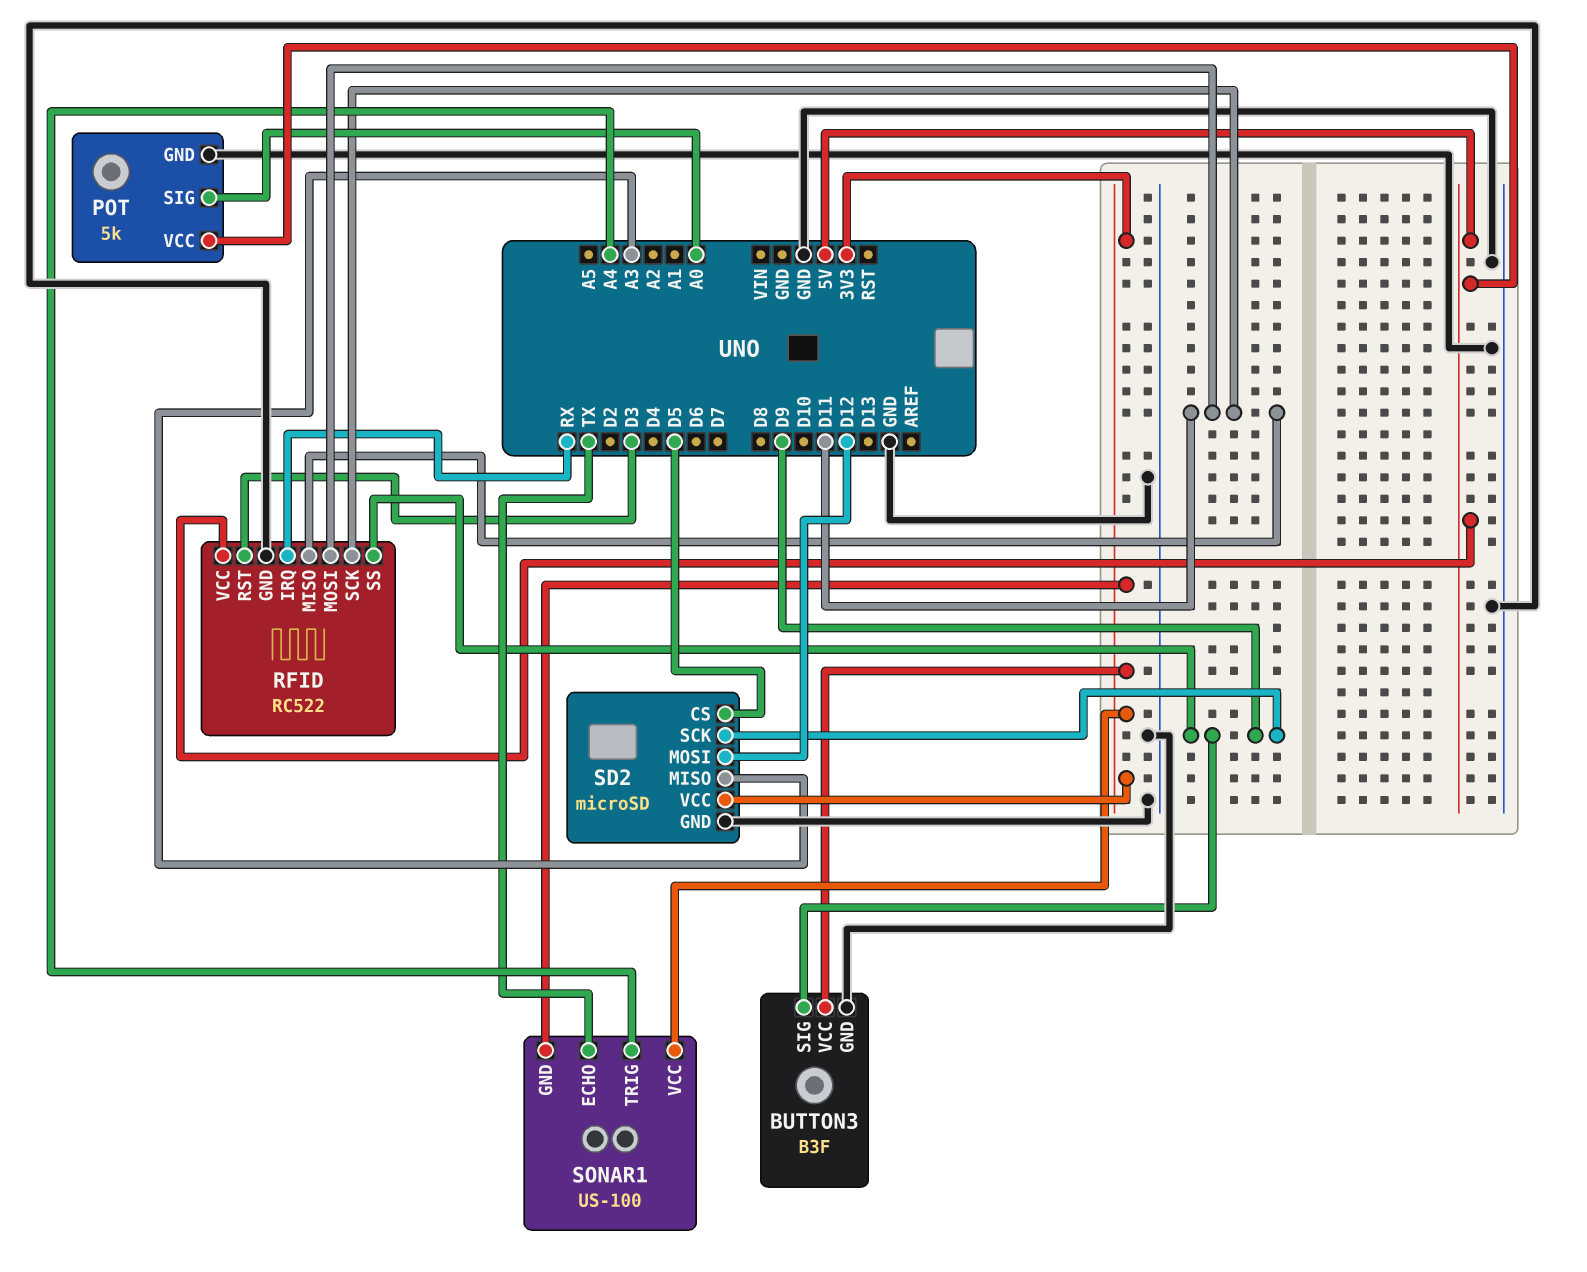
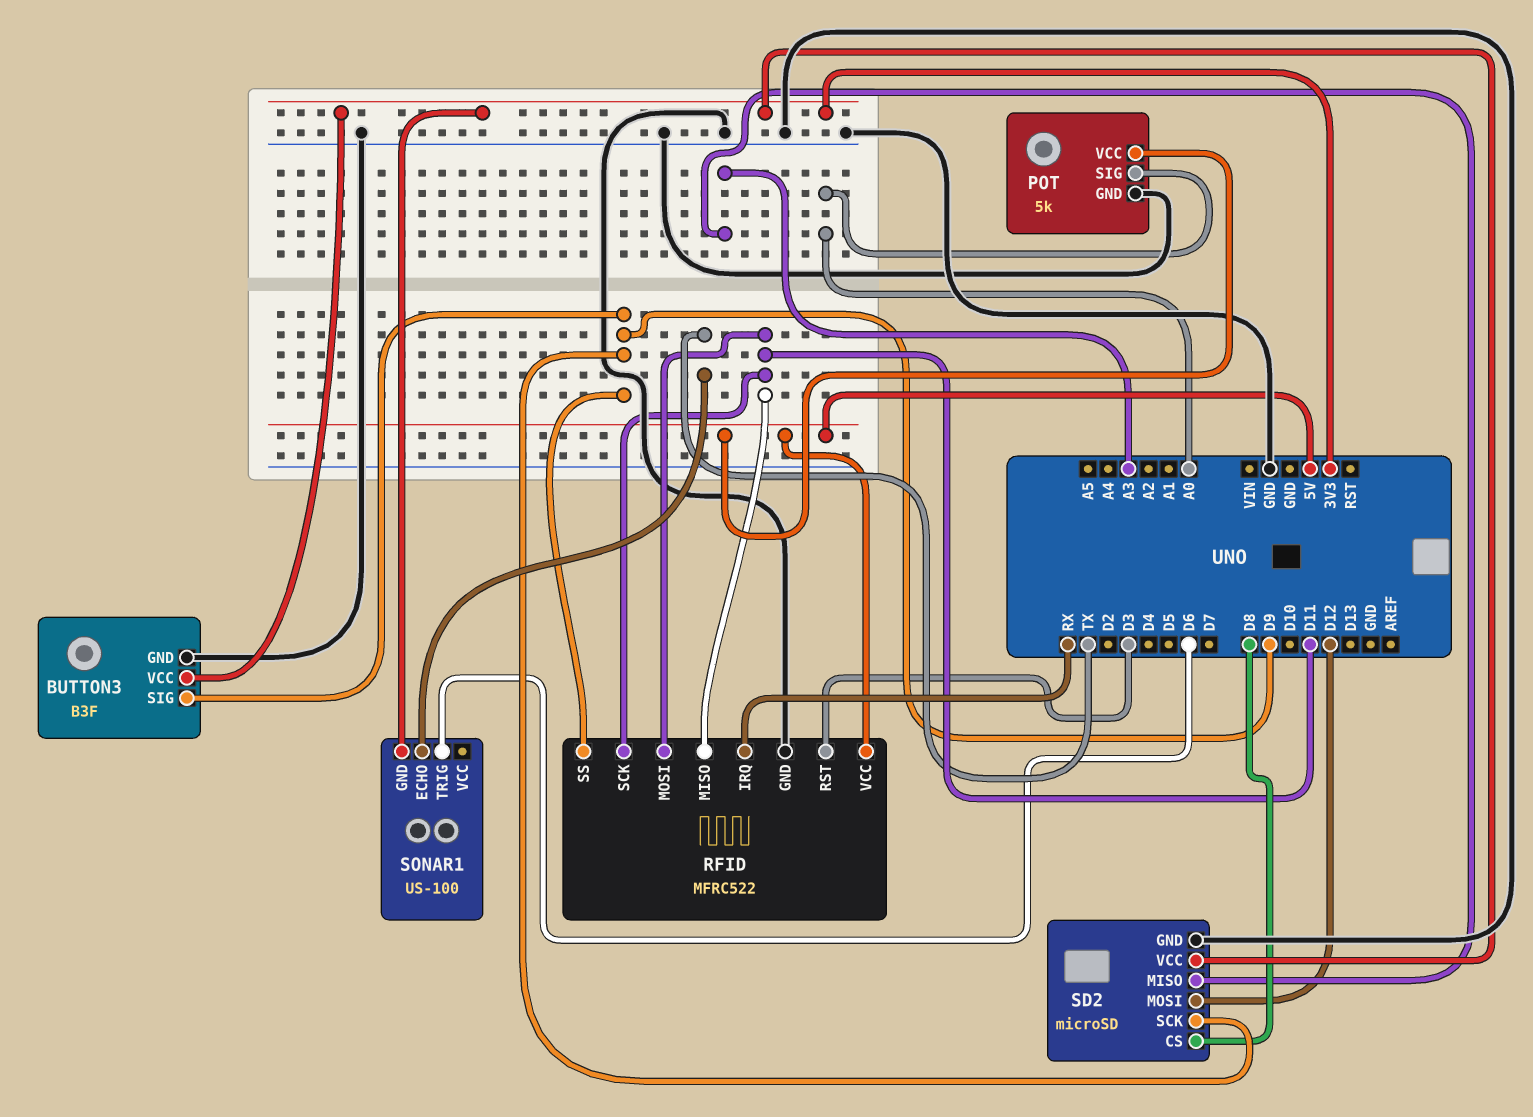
RFID: RC522 -> MFRC522
SD2 pin CS: D5 -> D8
SONAR1 pin TRIG: A4 -> D6
SONAR1 pin VCC: 3V3 -> none

